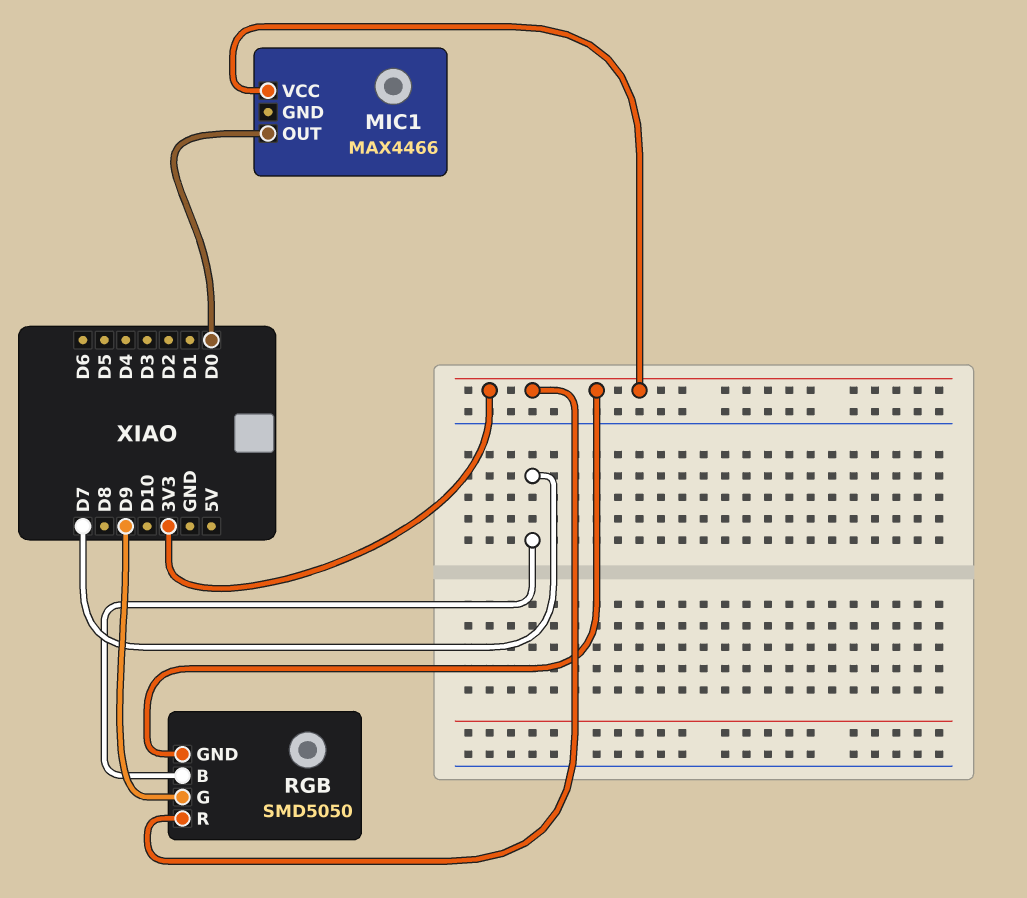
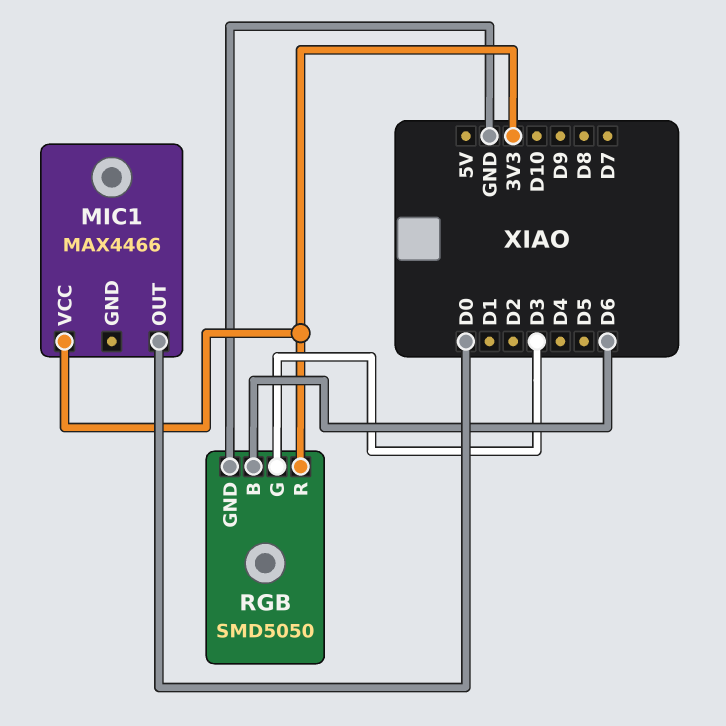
RGB pin B: D7 -> D6
RGB pin G: D9 -> D3
RGB pin GND: 3V3 -> GND

